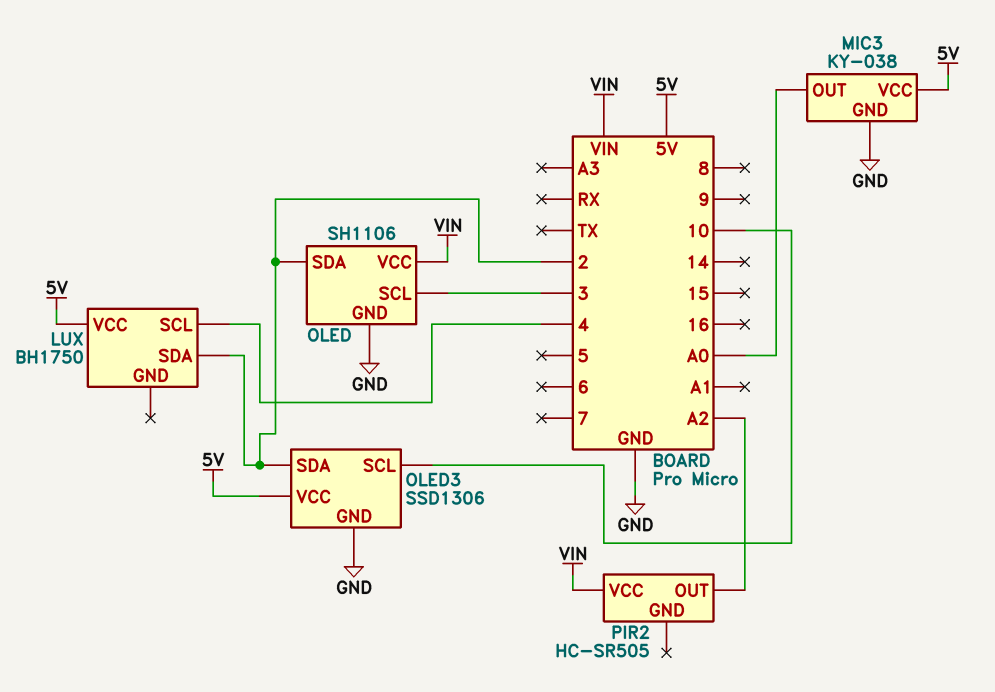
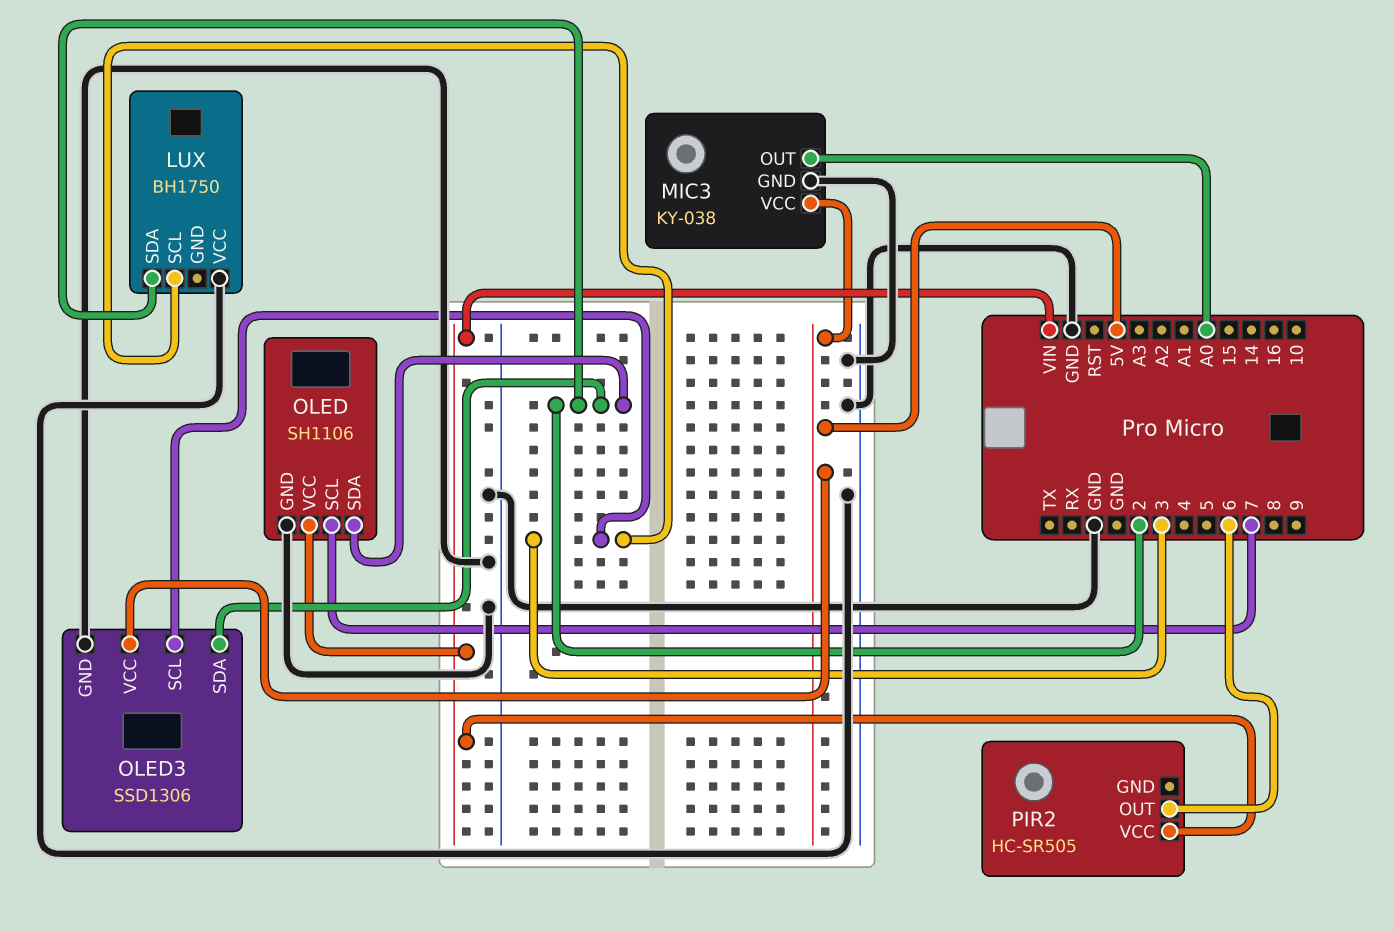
LUX pin SCL: 4 -> 3
LUX pin VCC: 5V -> GND
OLED pin SCL: 3 -> 7
OLED3 pin SCL: 10 -> 3
PIR2 pin OUT: A2 -> 6

